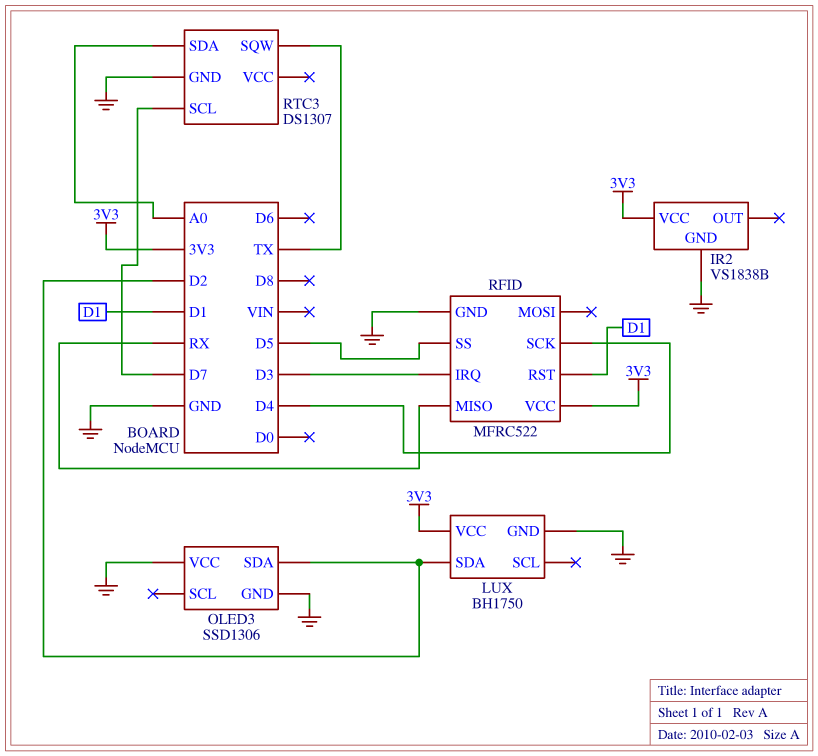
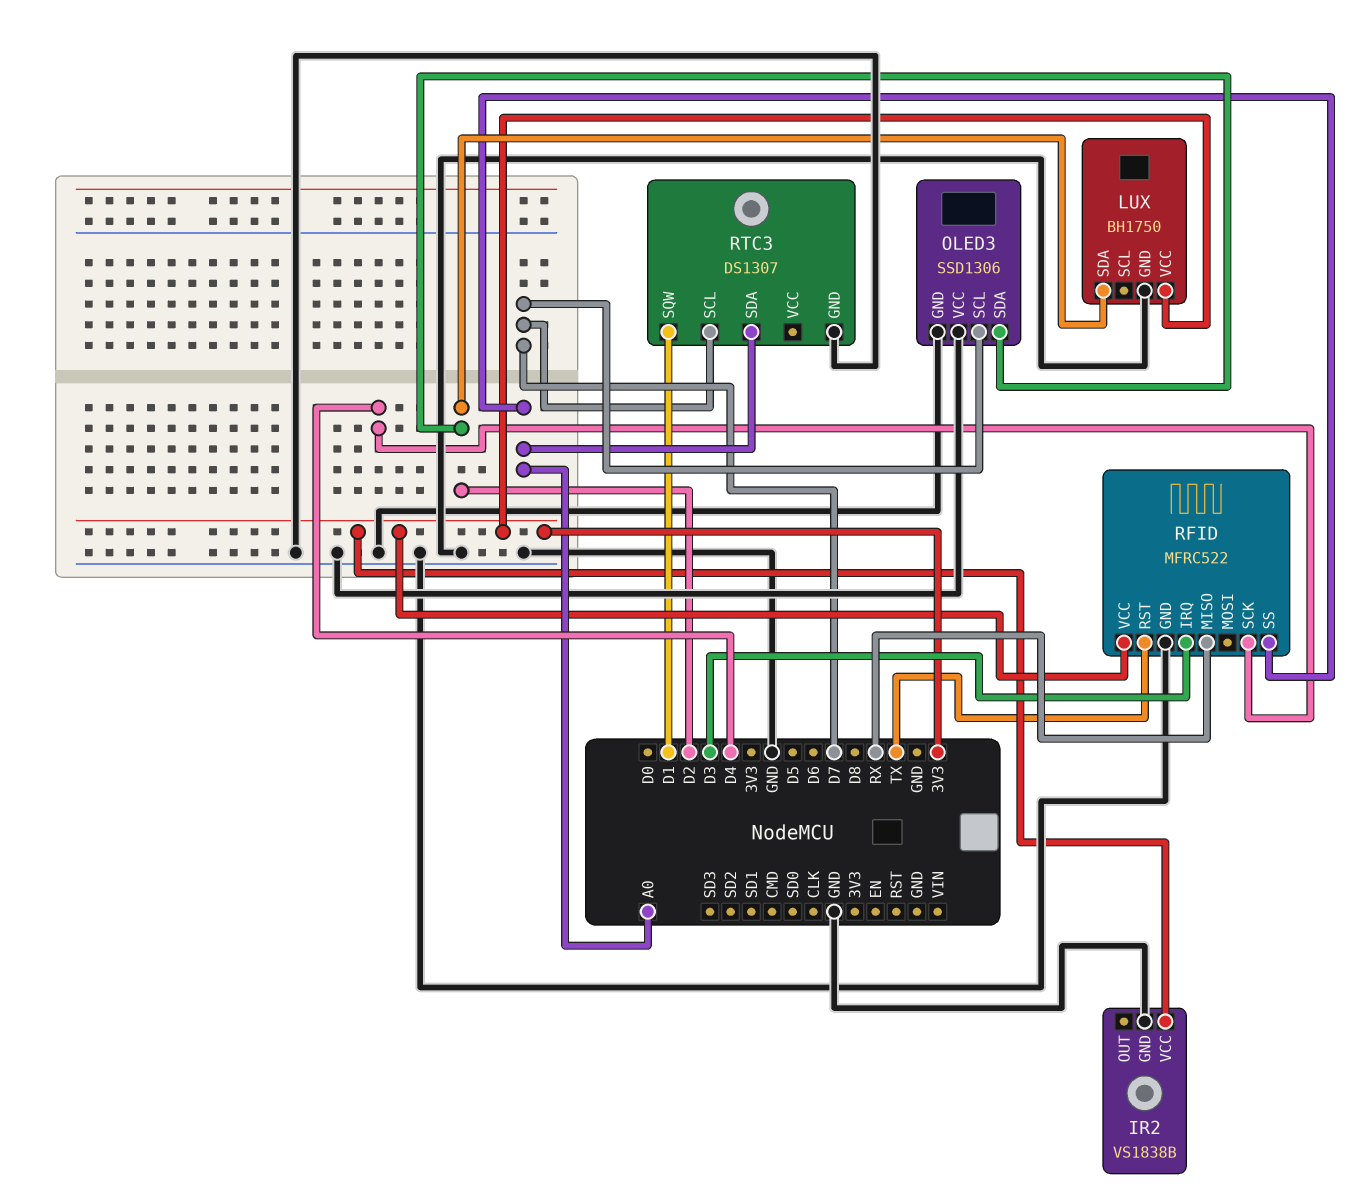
OLED3 pin SCL: none -> D7
RFID pin RST: D1 -> TX
RFID pin SS: D5 -> A0
RTC3 pin SQW: TX -> D1

